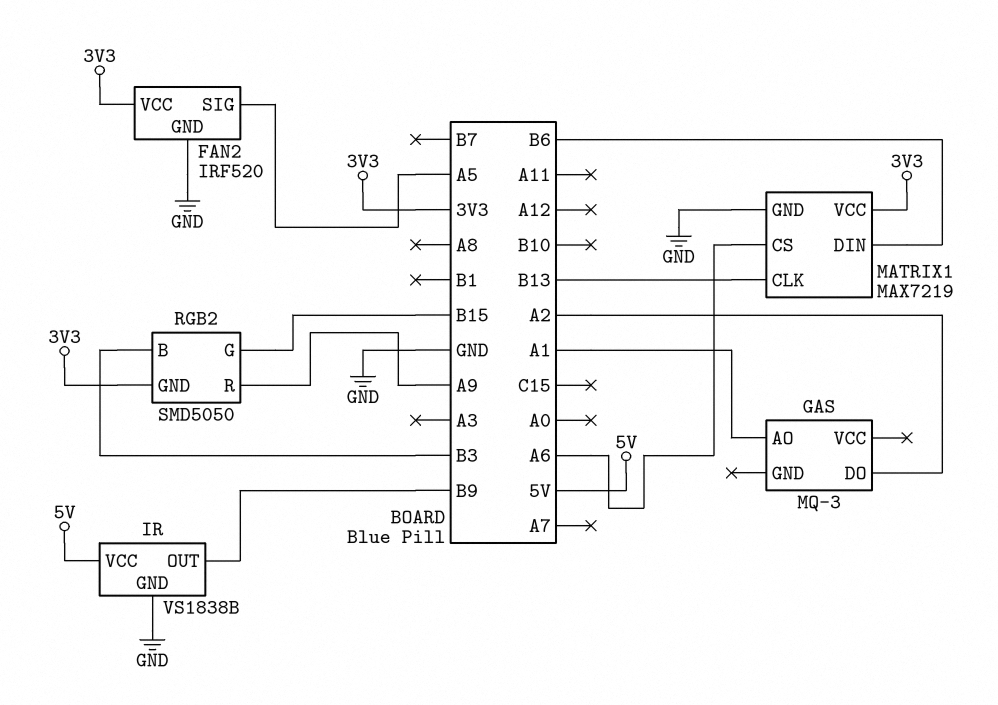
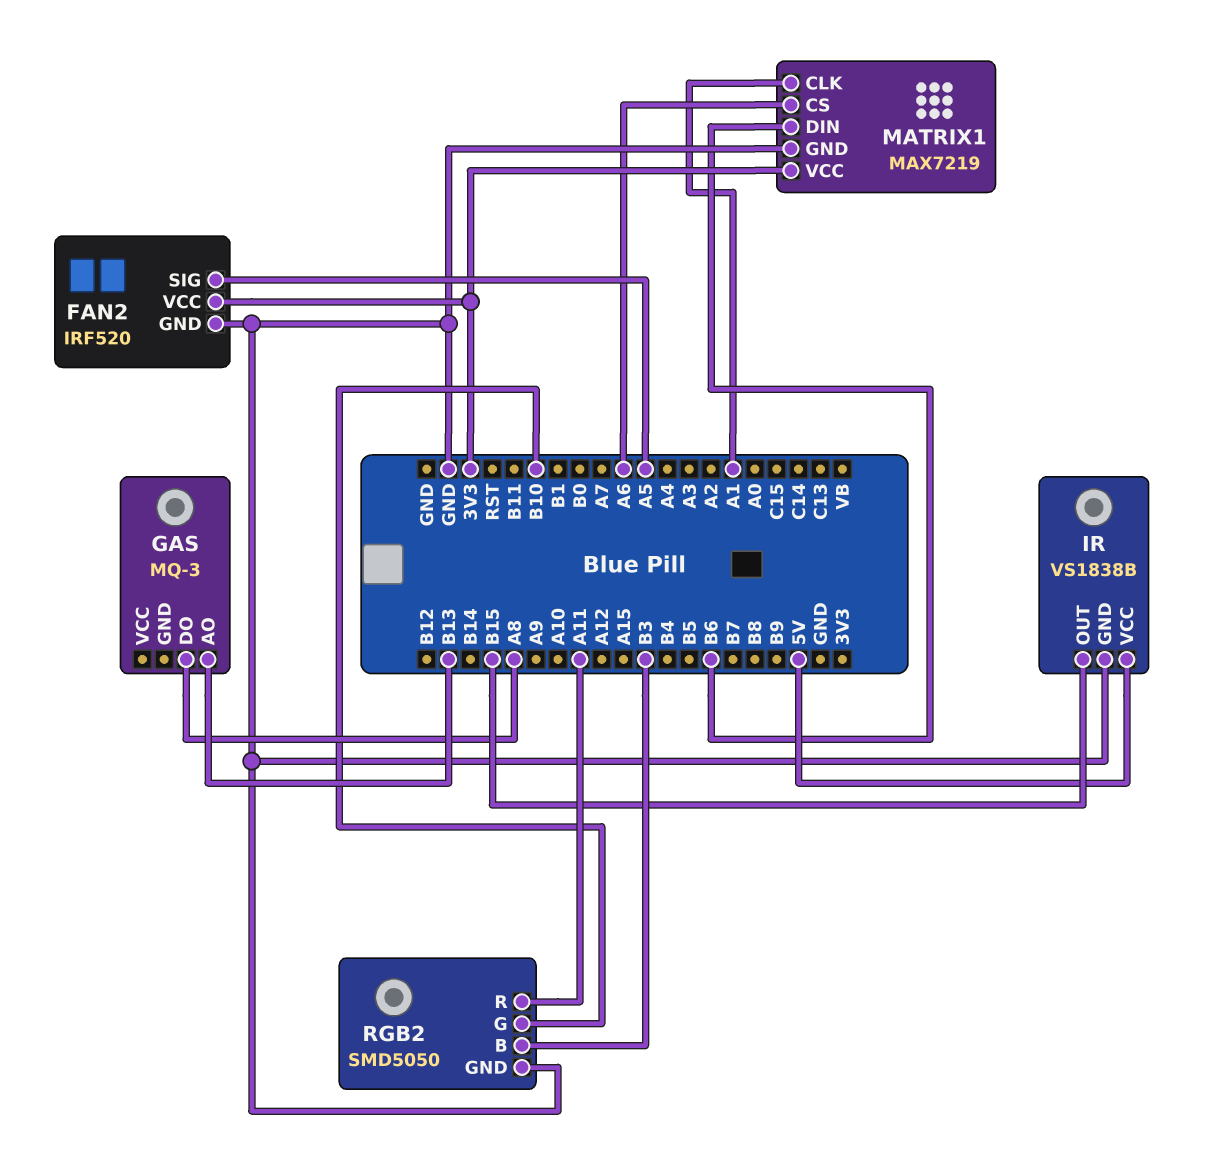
GAS pin AO: A1 -> B13
GAS pin DO: A2 -> A8
IR pin OUT: B9 -> B15
MATRIX1 pin CLK: B13 -> A1
RGB2 pin G: B15 -> B10
RGB2 pin GND: 3V3 -> GND
RGB2 pin R: A9 -> A11

